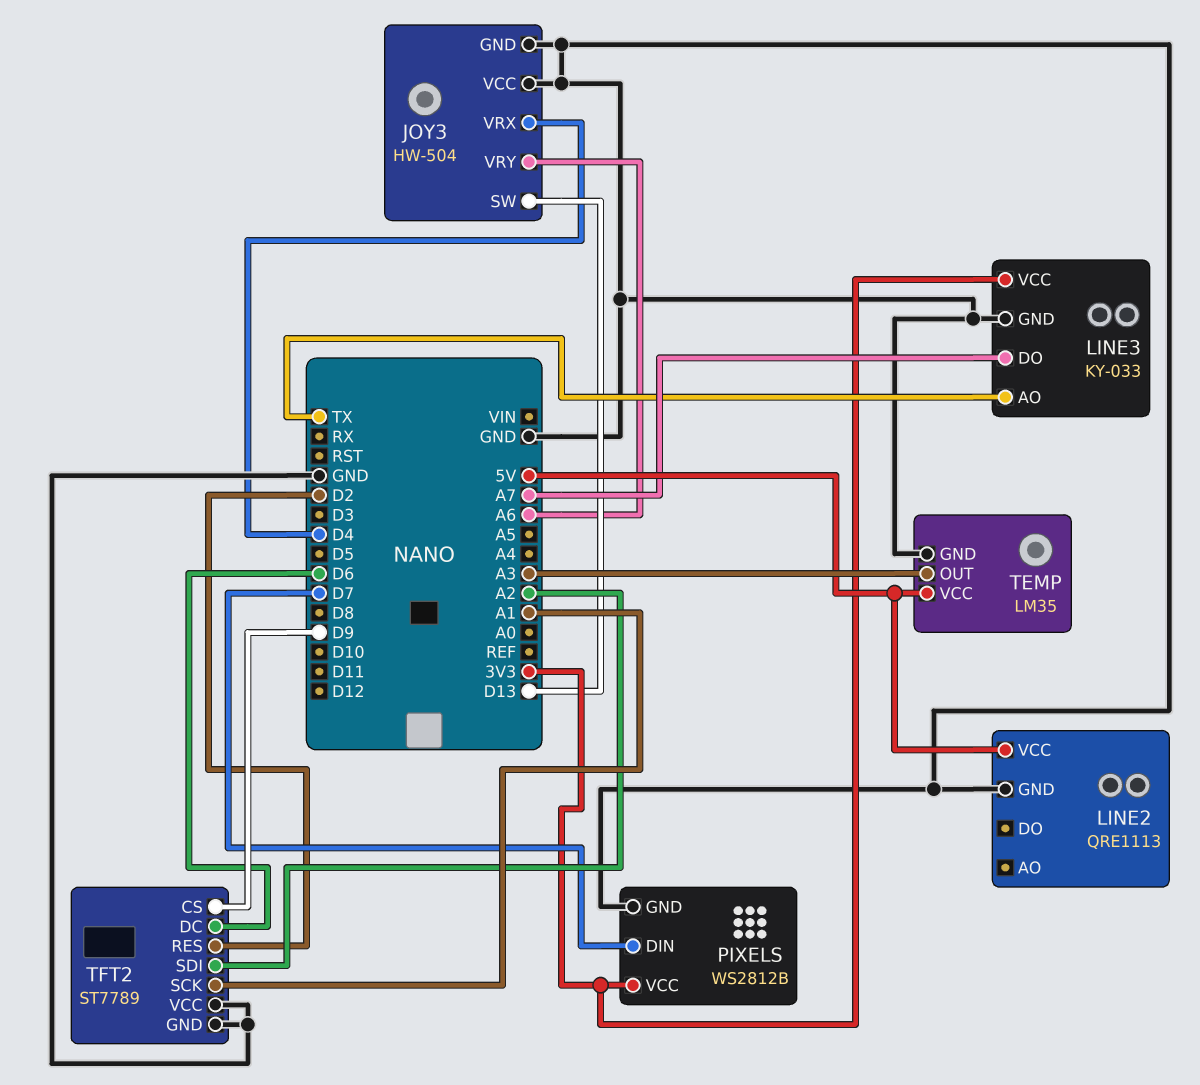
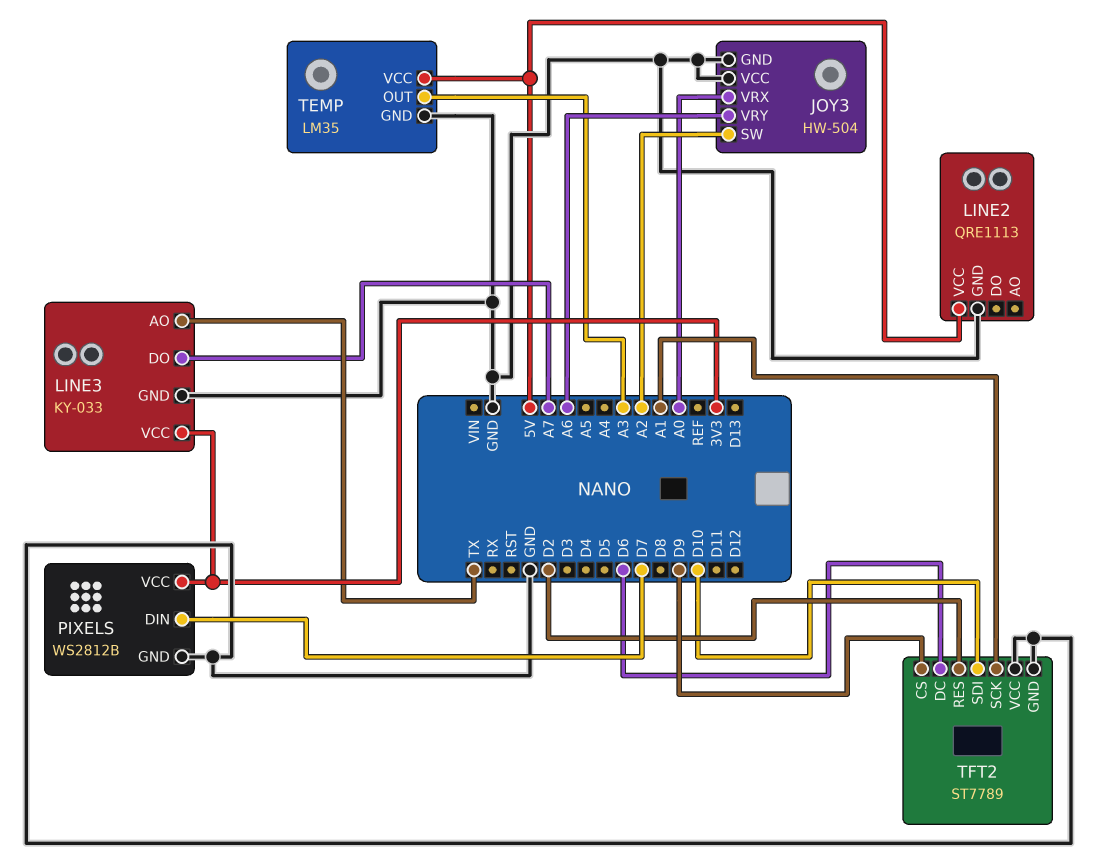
JOY3 pin SW: D13 -> A2
JOY3 pin VRX: D4 -> A0
TFT2 pin SDI: A2 -> D10

